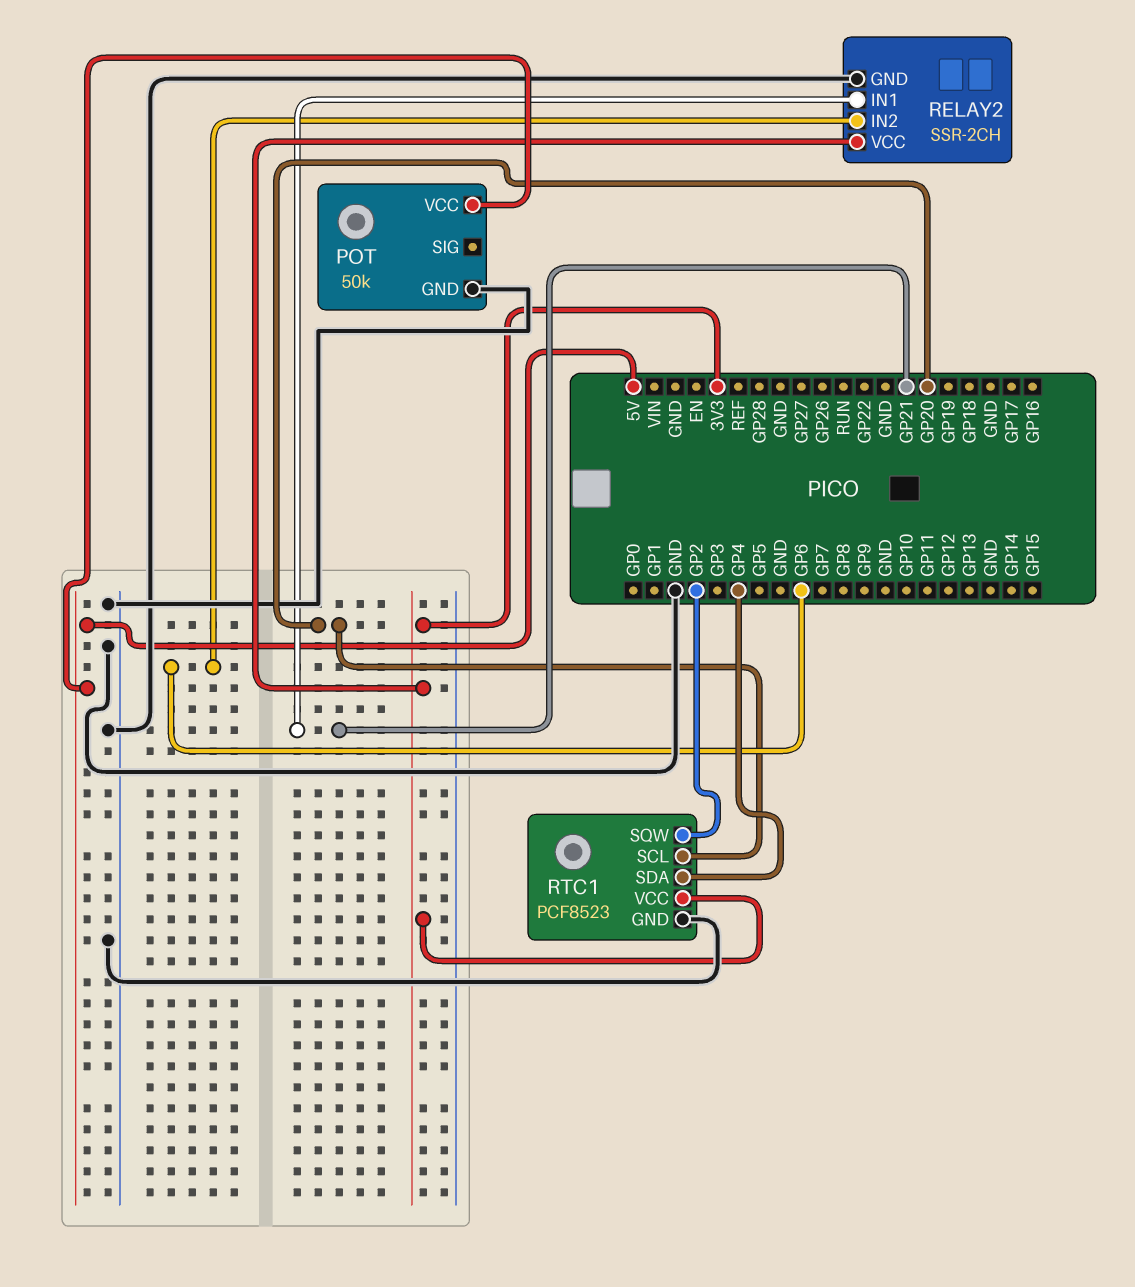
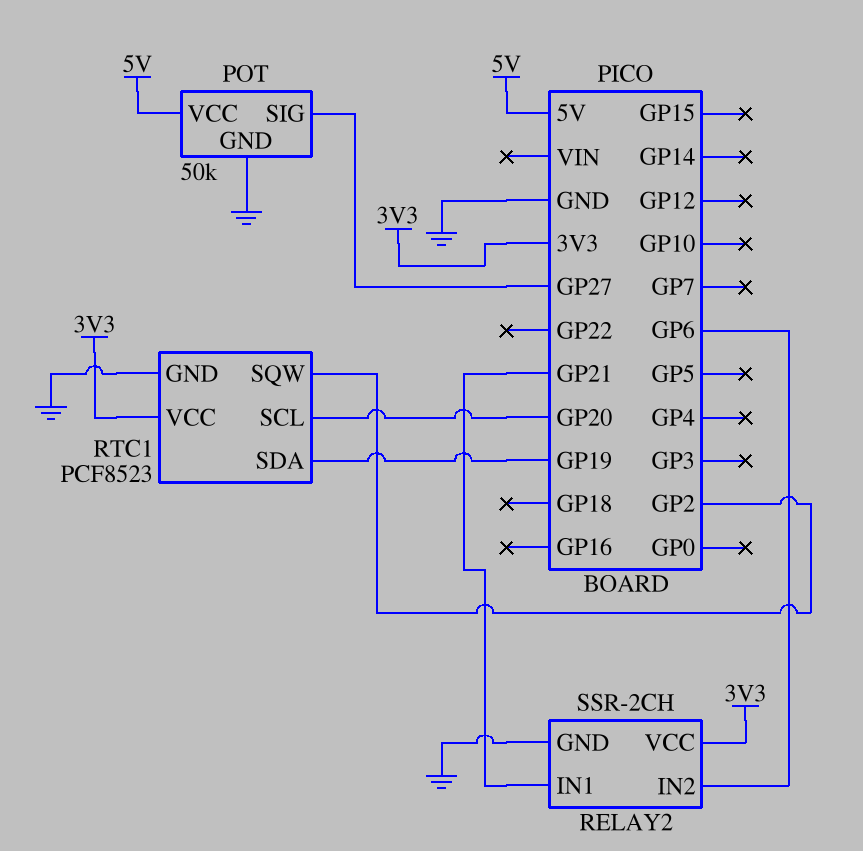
POT pin SIG: none -> GP27
RTC1 pin SDA: GP4 -> GP19

